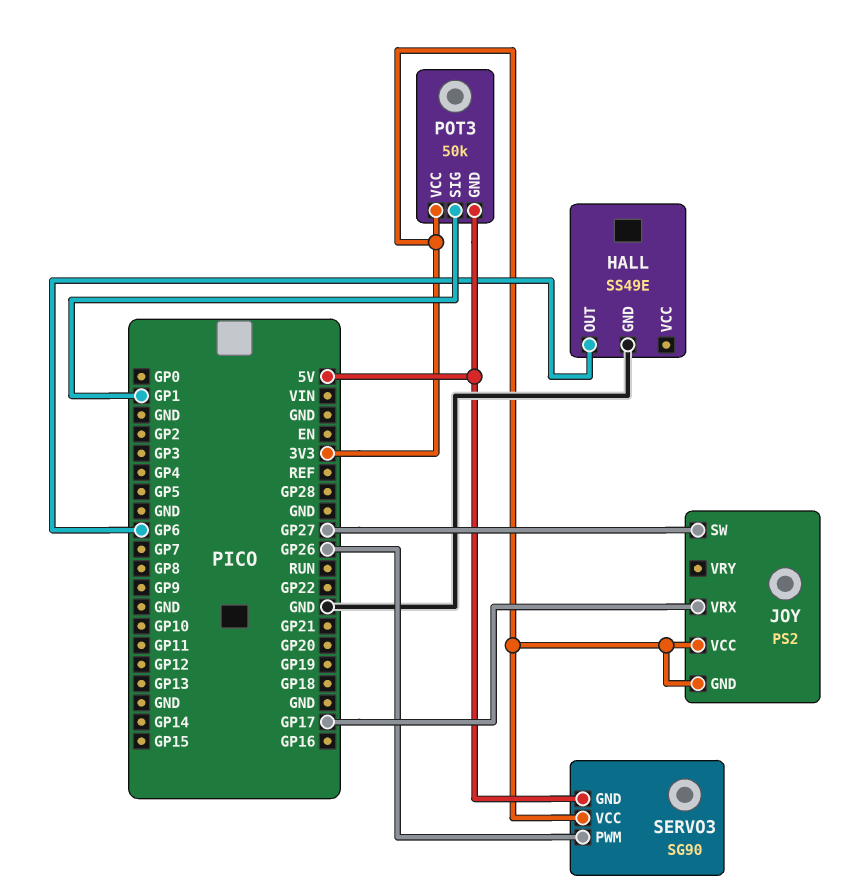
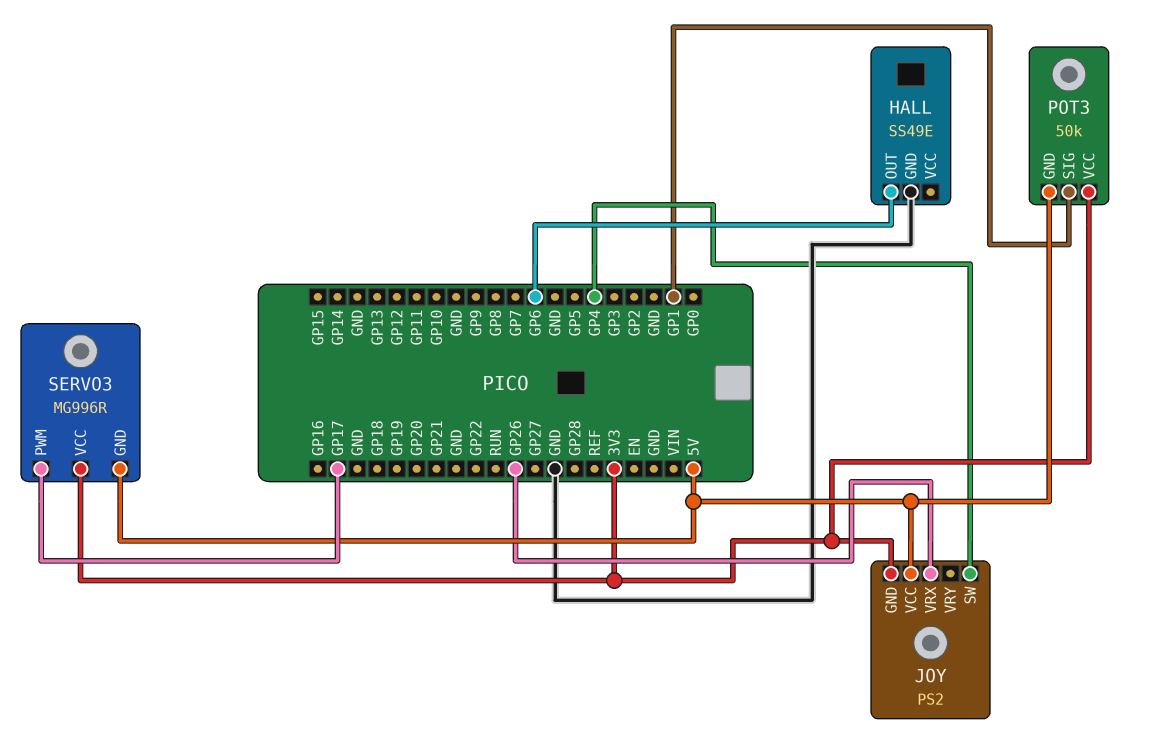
JOY pin SW: GP27 -> GP4
JOY pin VCC: 3V3 -> 5V
JOY pin VRX: GP17 -> GP26
SERVO3: SG90 -> MG996R
SERVO3 pin PWM: GP26 -> GP17

